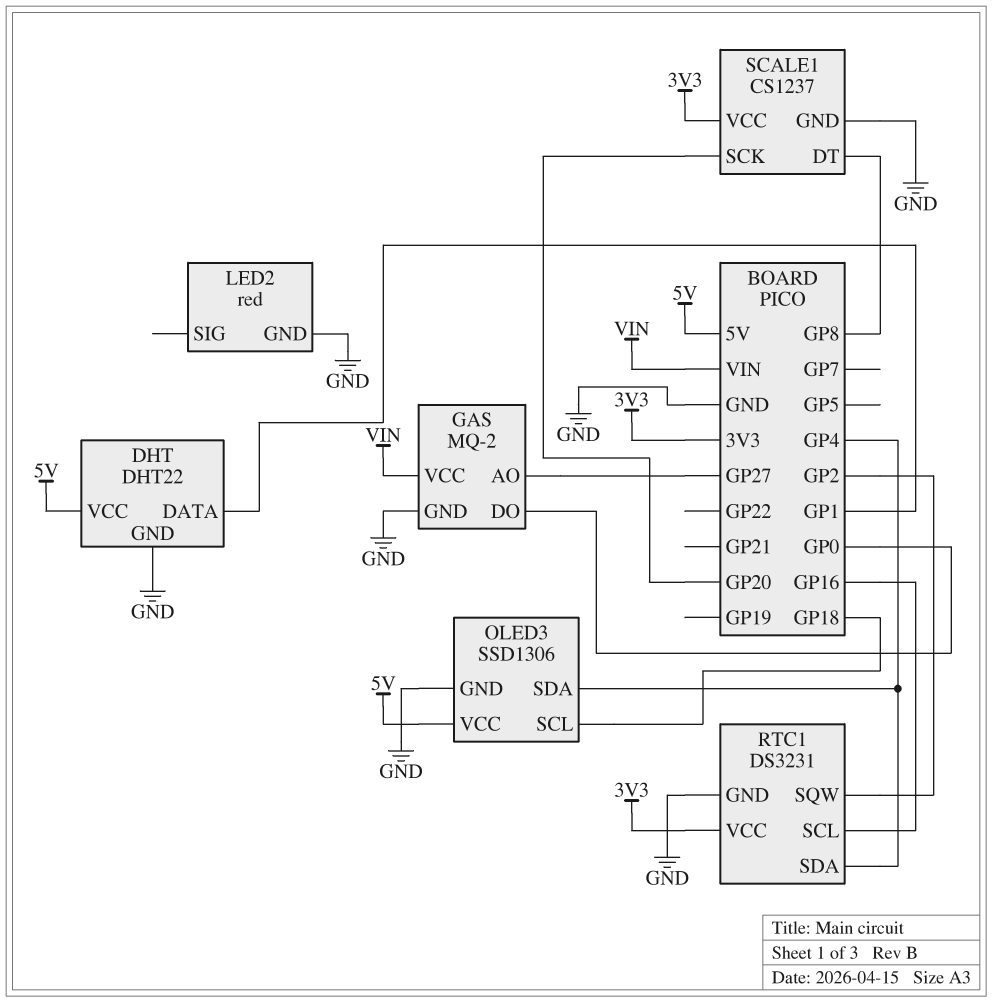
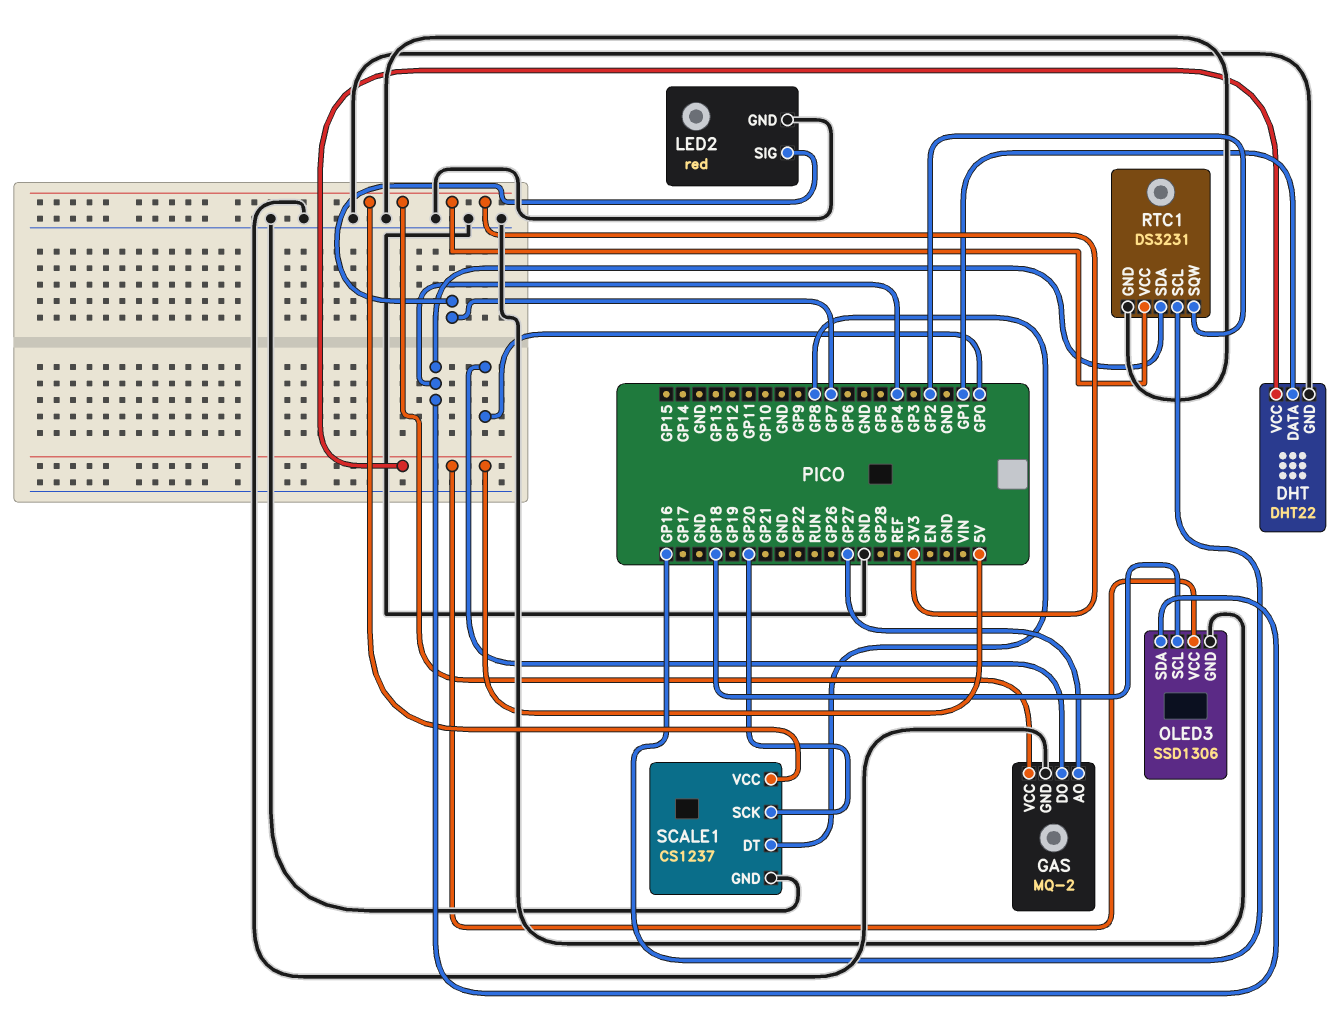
GAS pin VCC: VIN -> 3V3
LED2 pin SIG: none -> GP7

